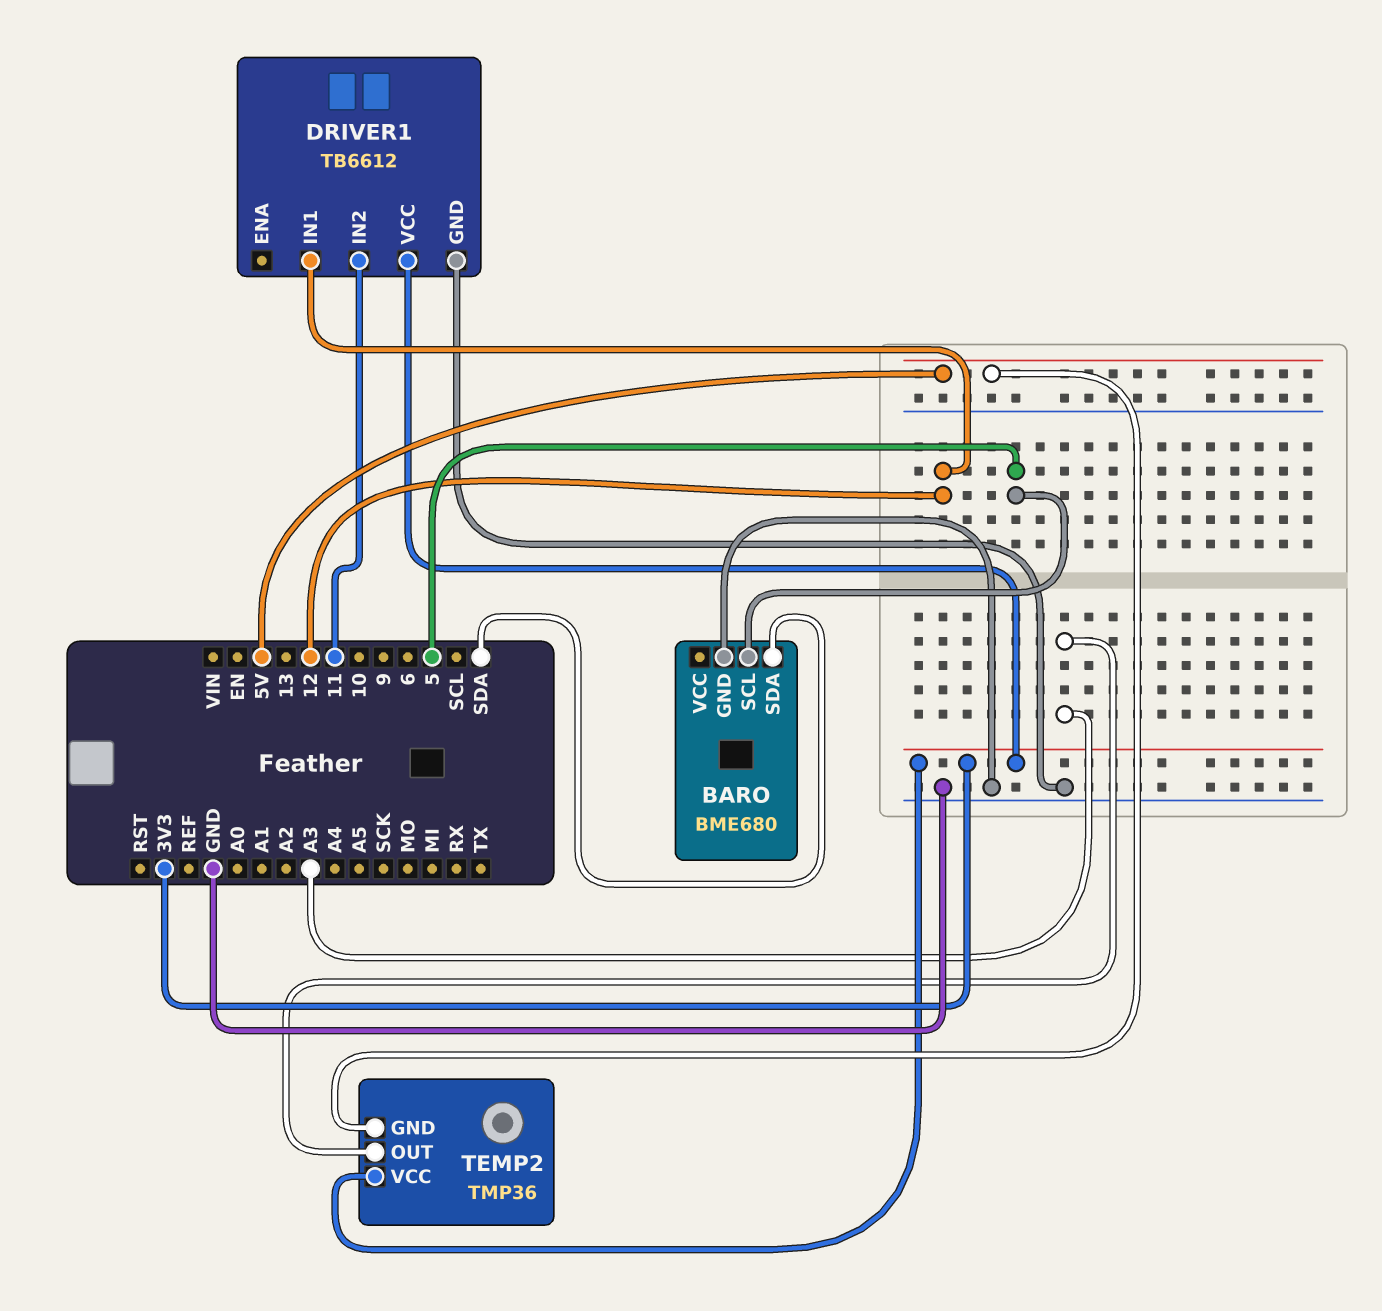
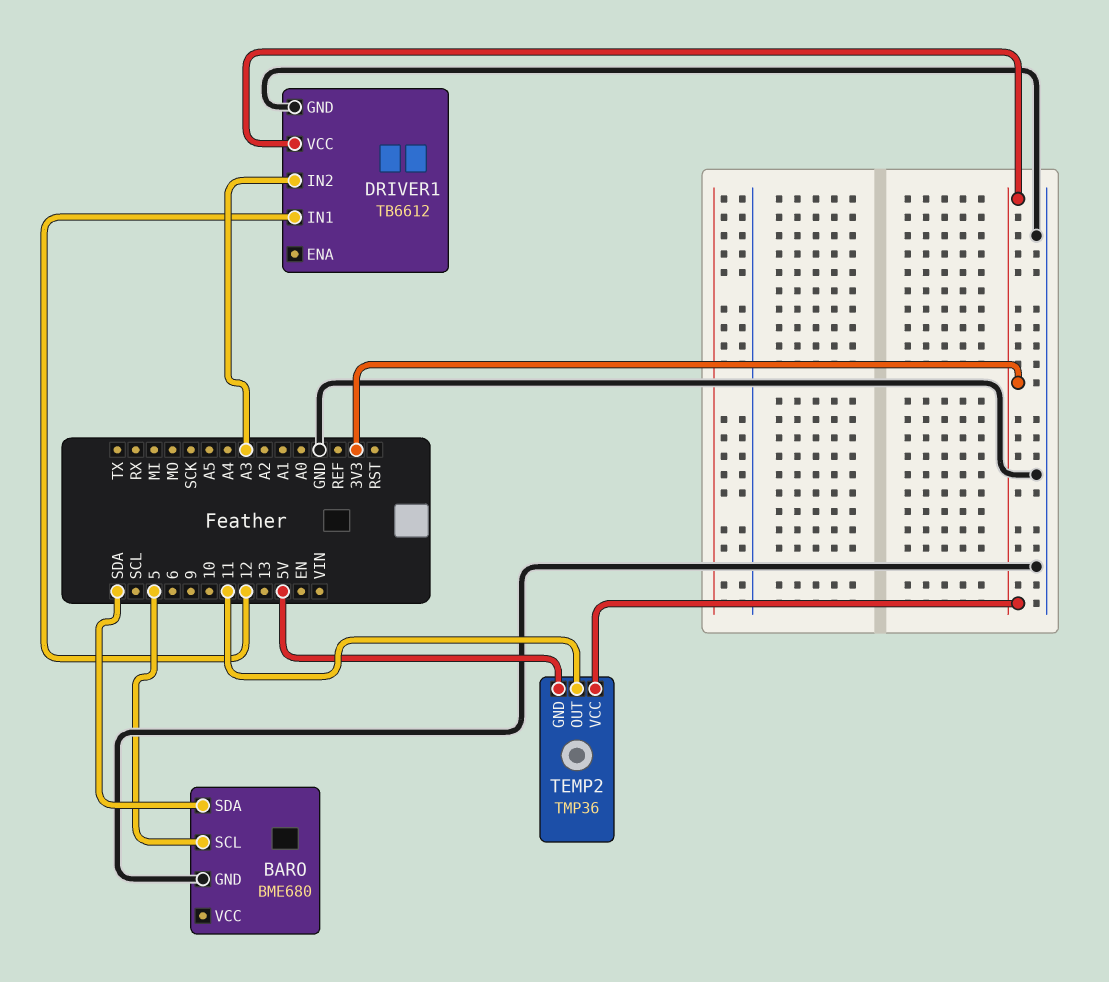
DRIVER1 pin IN2: 11 -> A3
TEMP2 pin OUT: A3 -> 11

